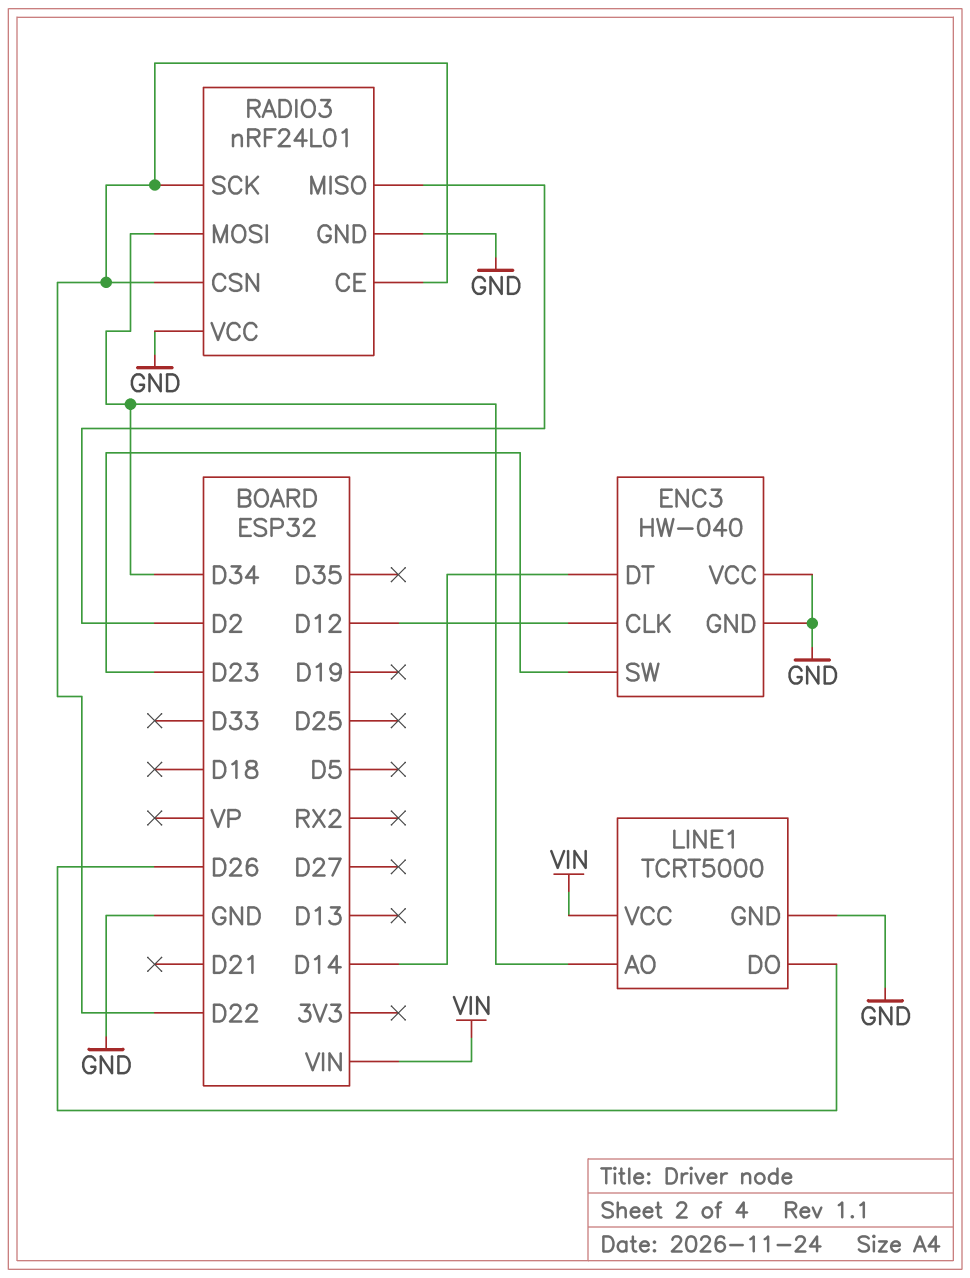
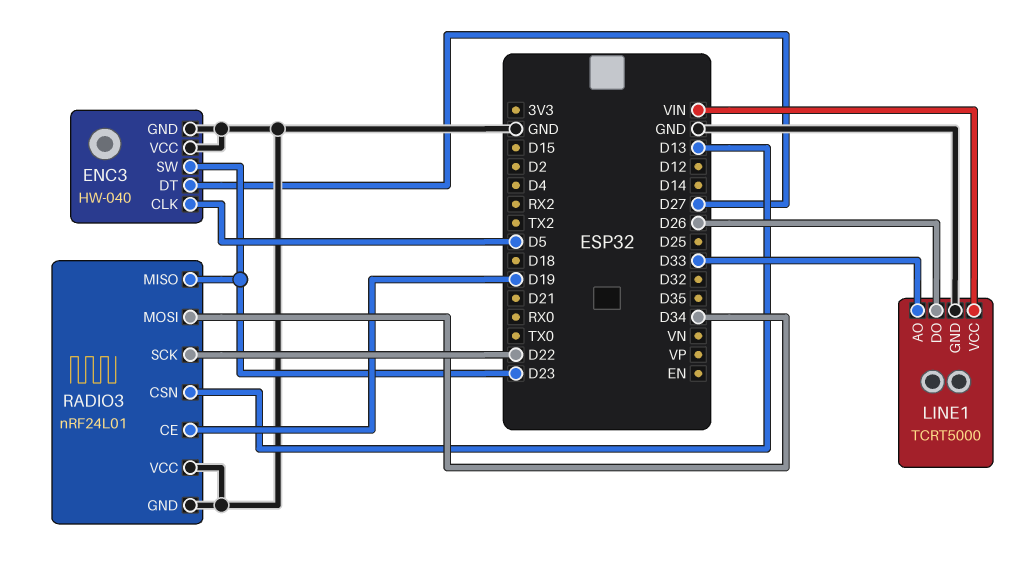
ENC3 pin CLK: D12 -> D5
ENC3 pin DT: D14 -> D27
LINE1 pin AO: D34 -> D33
RADIO3 pin CE: D22 -> D19
RADIO3 pin CSN: D22 -> D13
RADIO3 pin MISO: D2 -> D23

